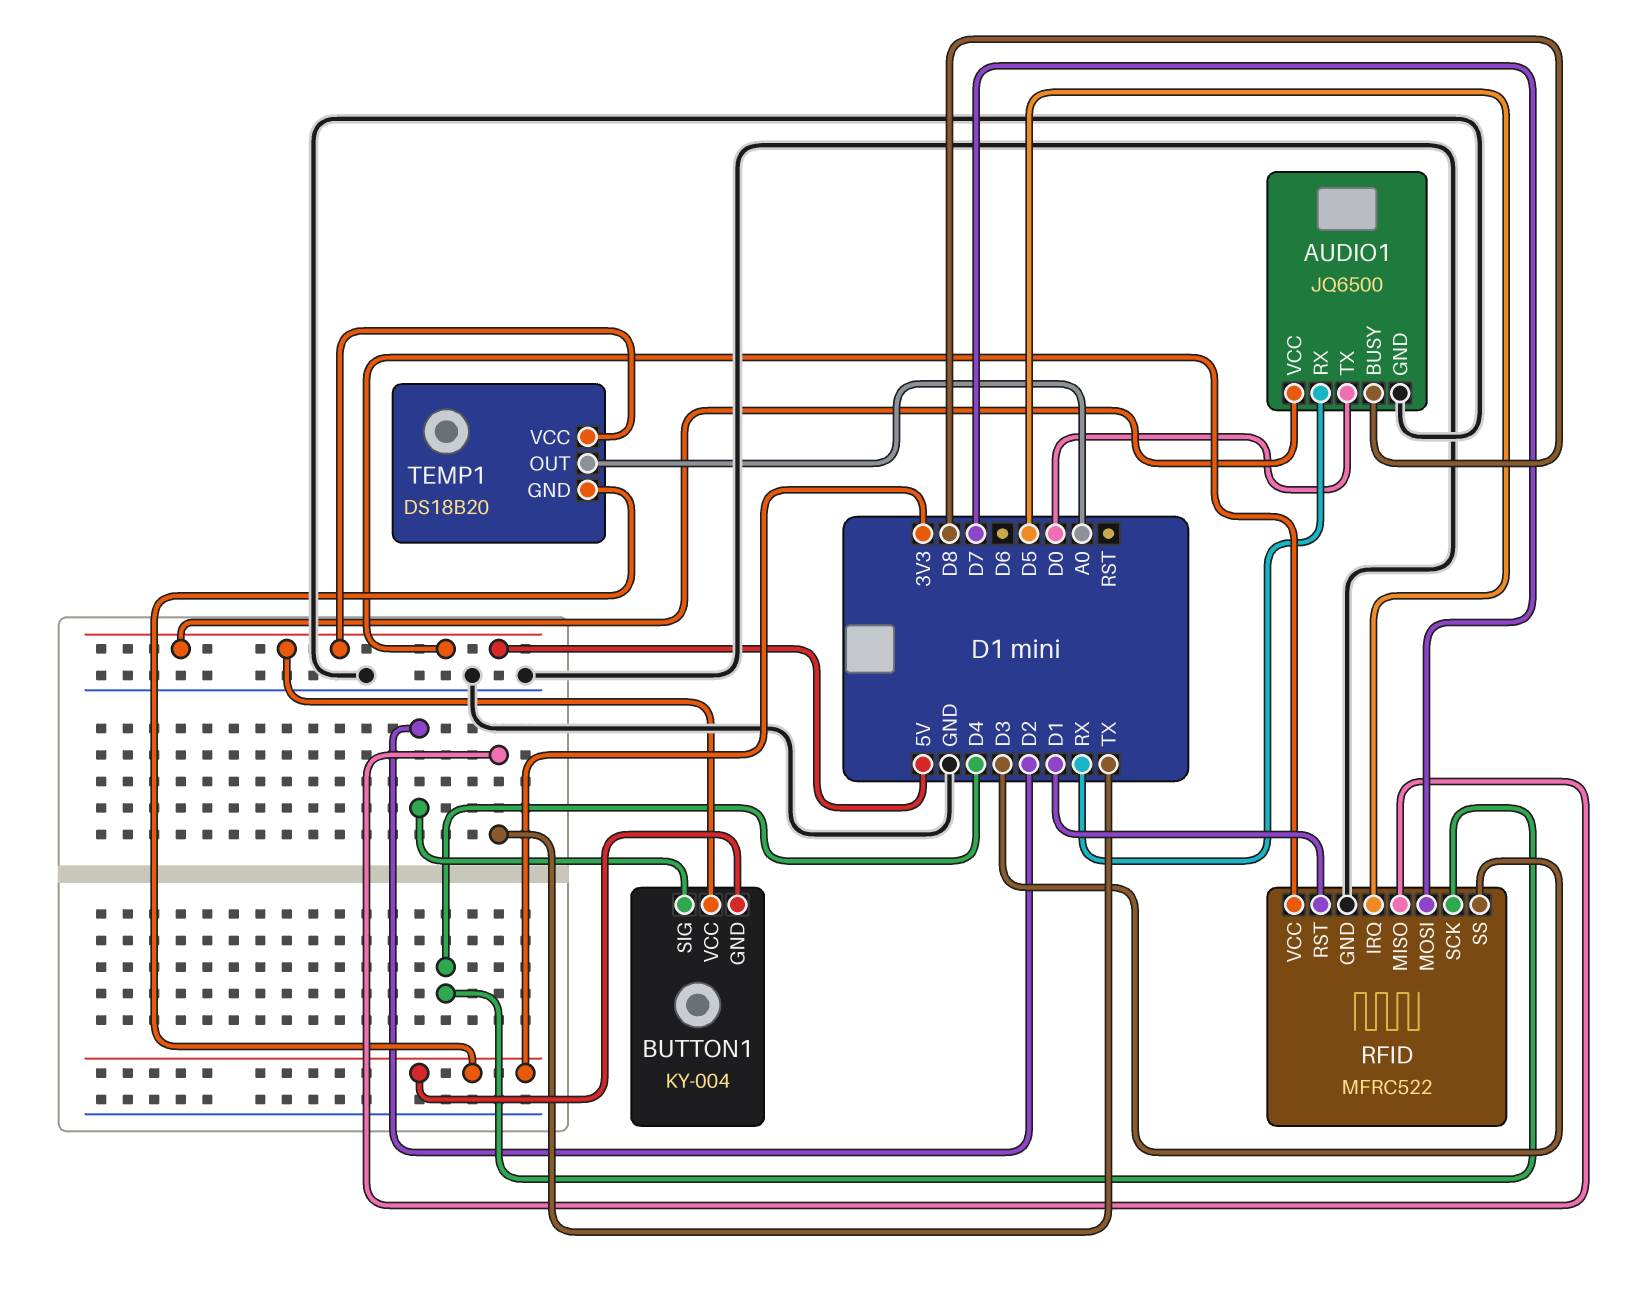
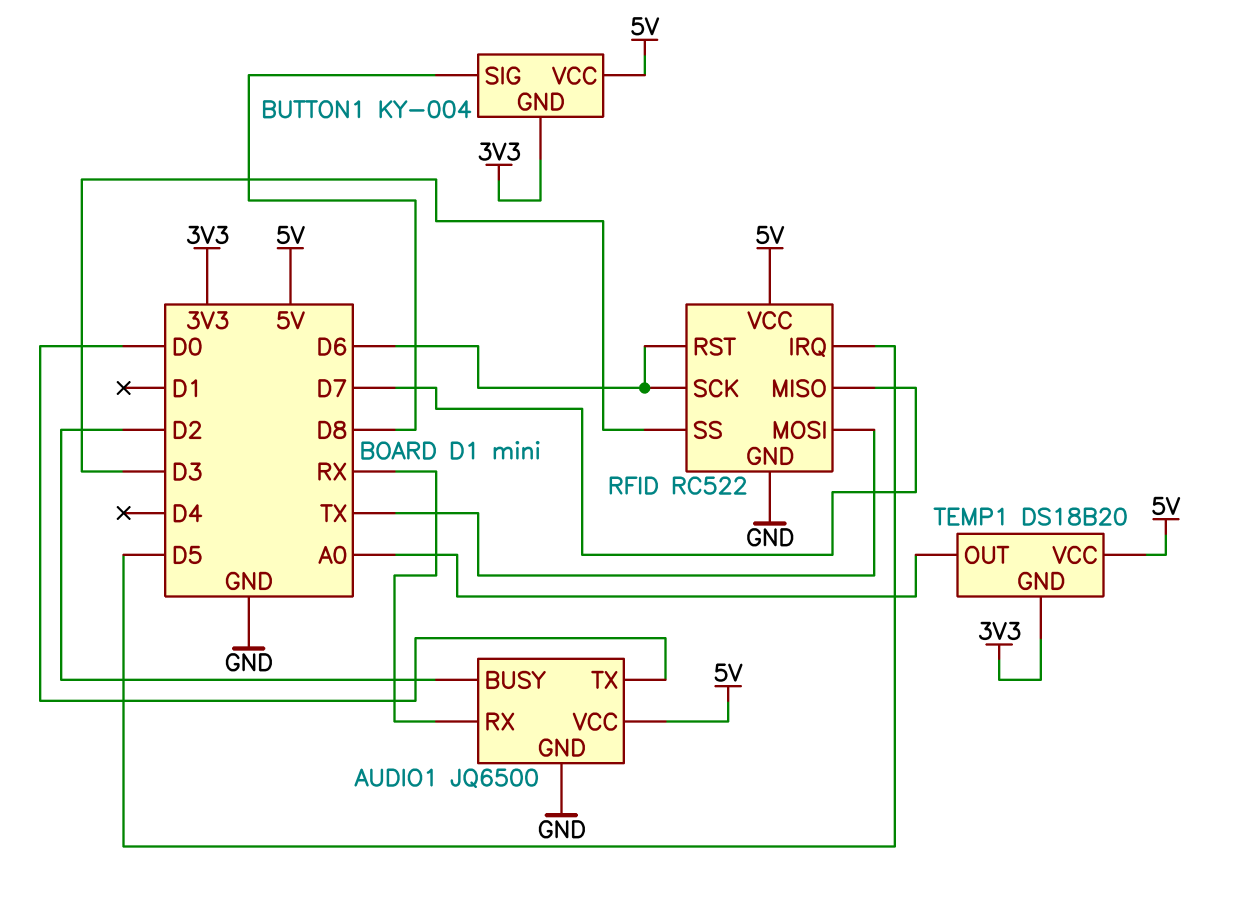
AUDIO1 pin BUSY: D8 -> D2
BUTTON1 pin SIG: D2 -> D8
RFID: MFRC522 -> RC522
RFID pin MISO: TX -> D7
RFID pin MOSI: D7 -> TX
RFID pin RST: D1 -> D6
RFID pin SCK: D4 -> D6

